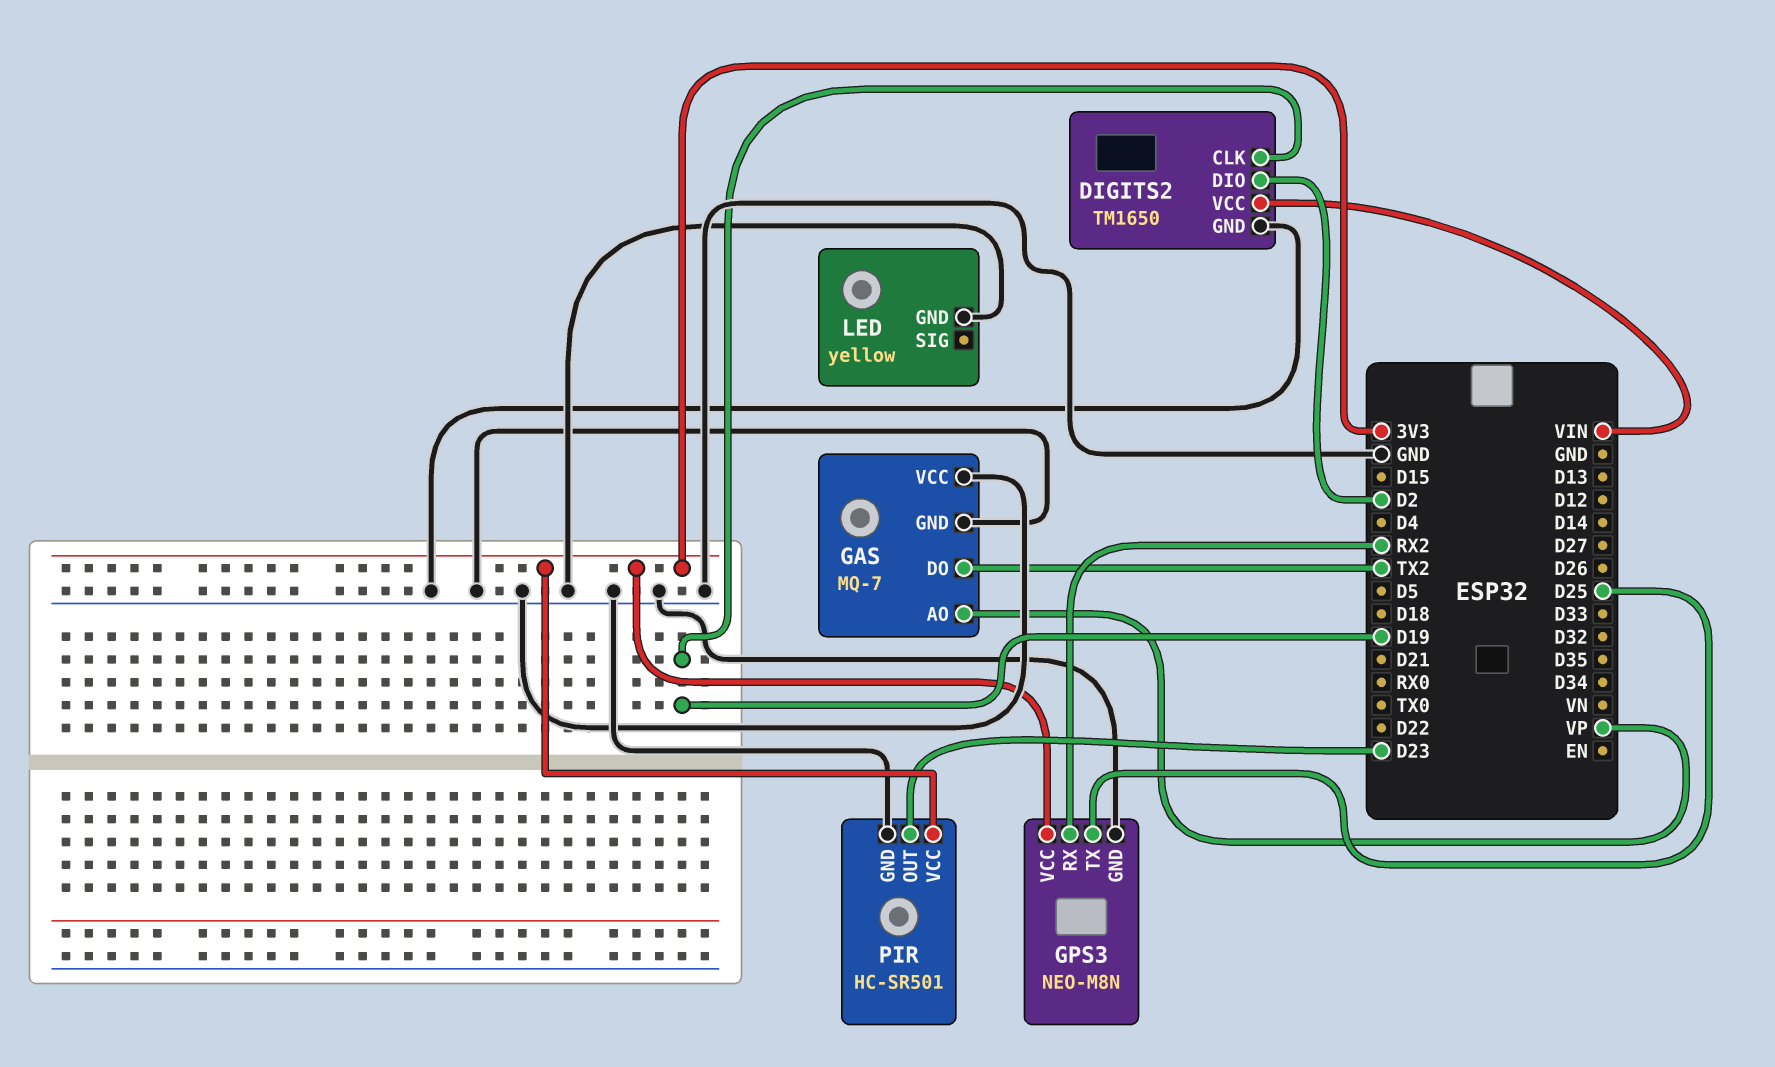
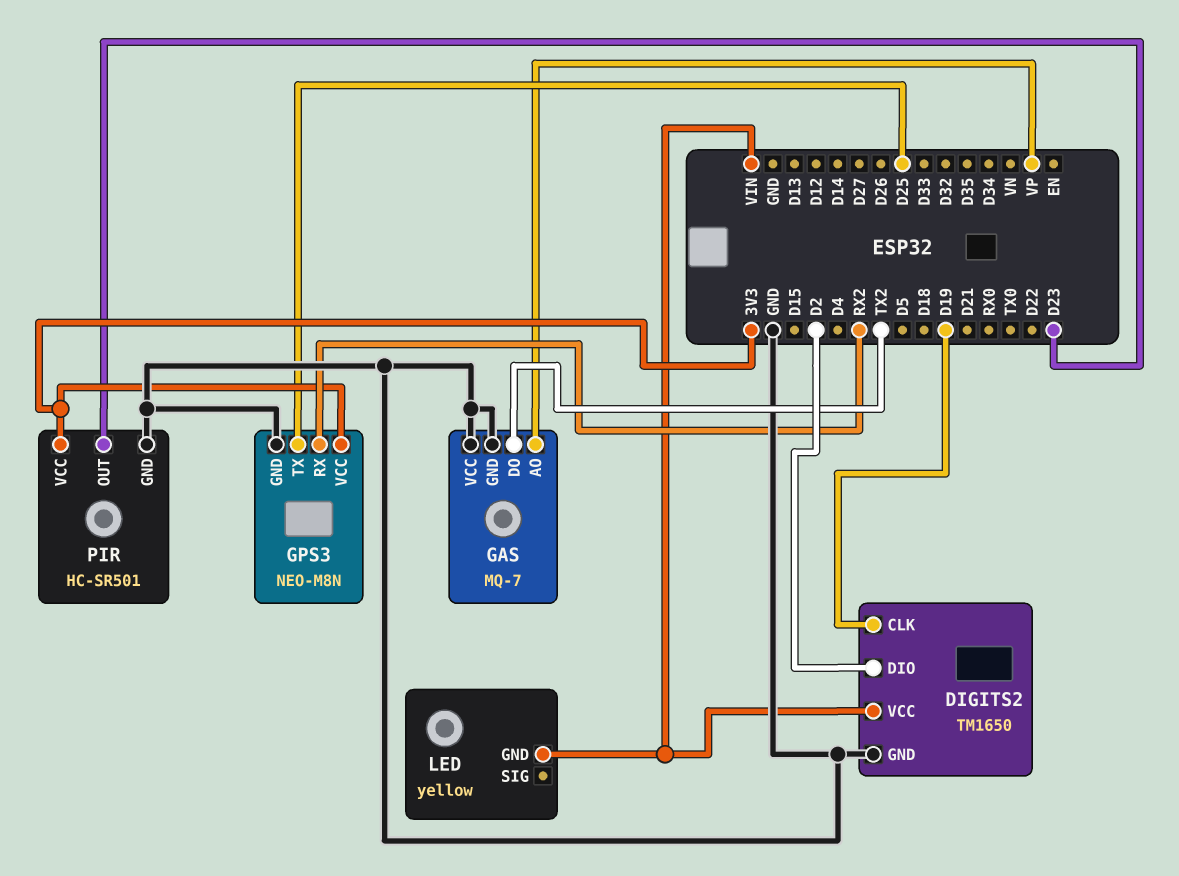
LED pin GND: GND -> VIN

